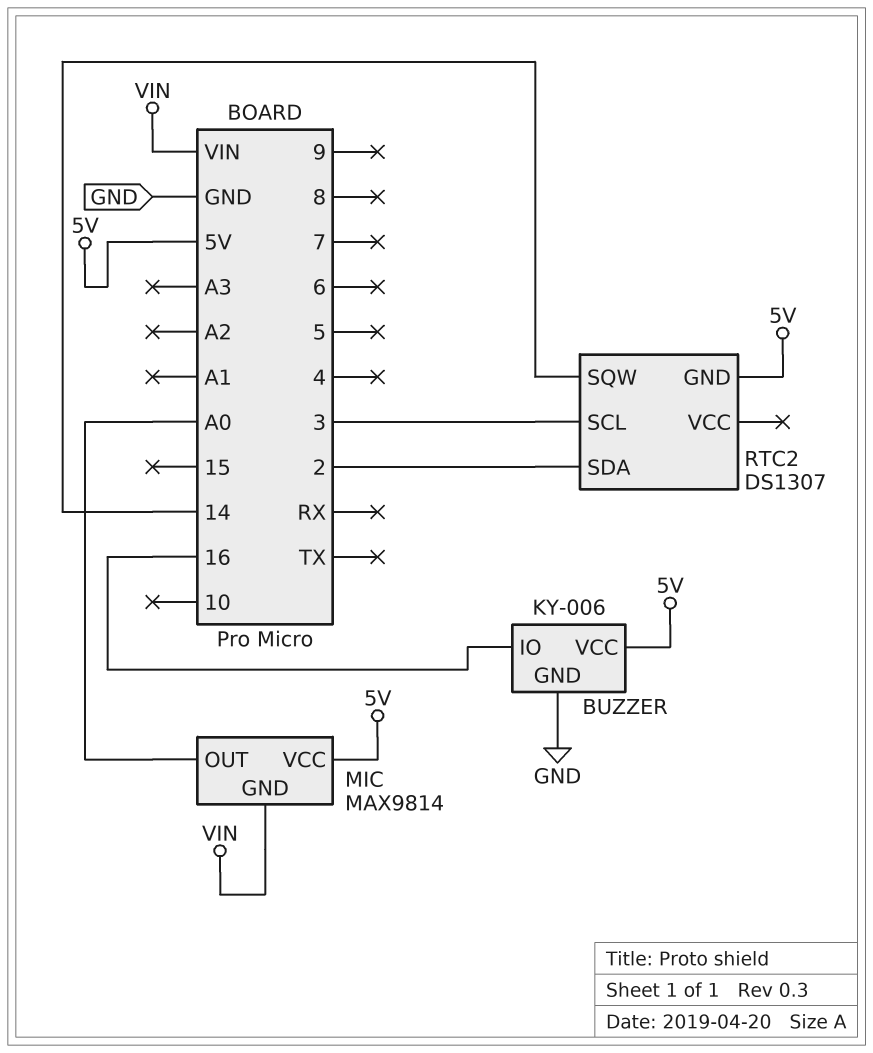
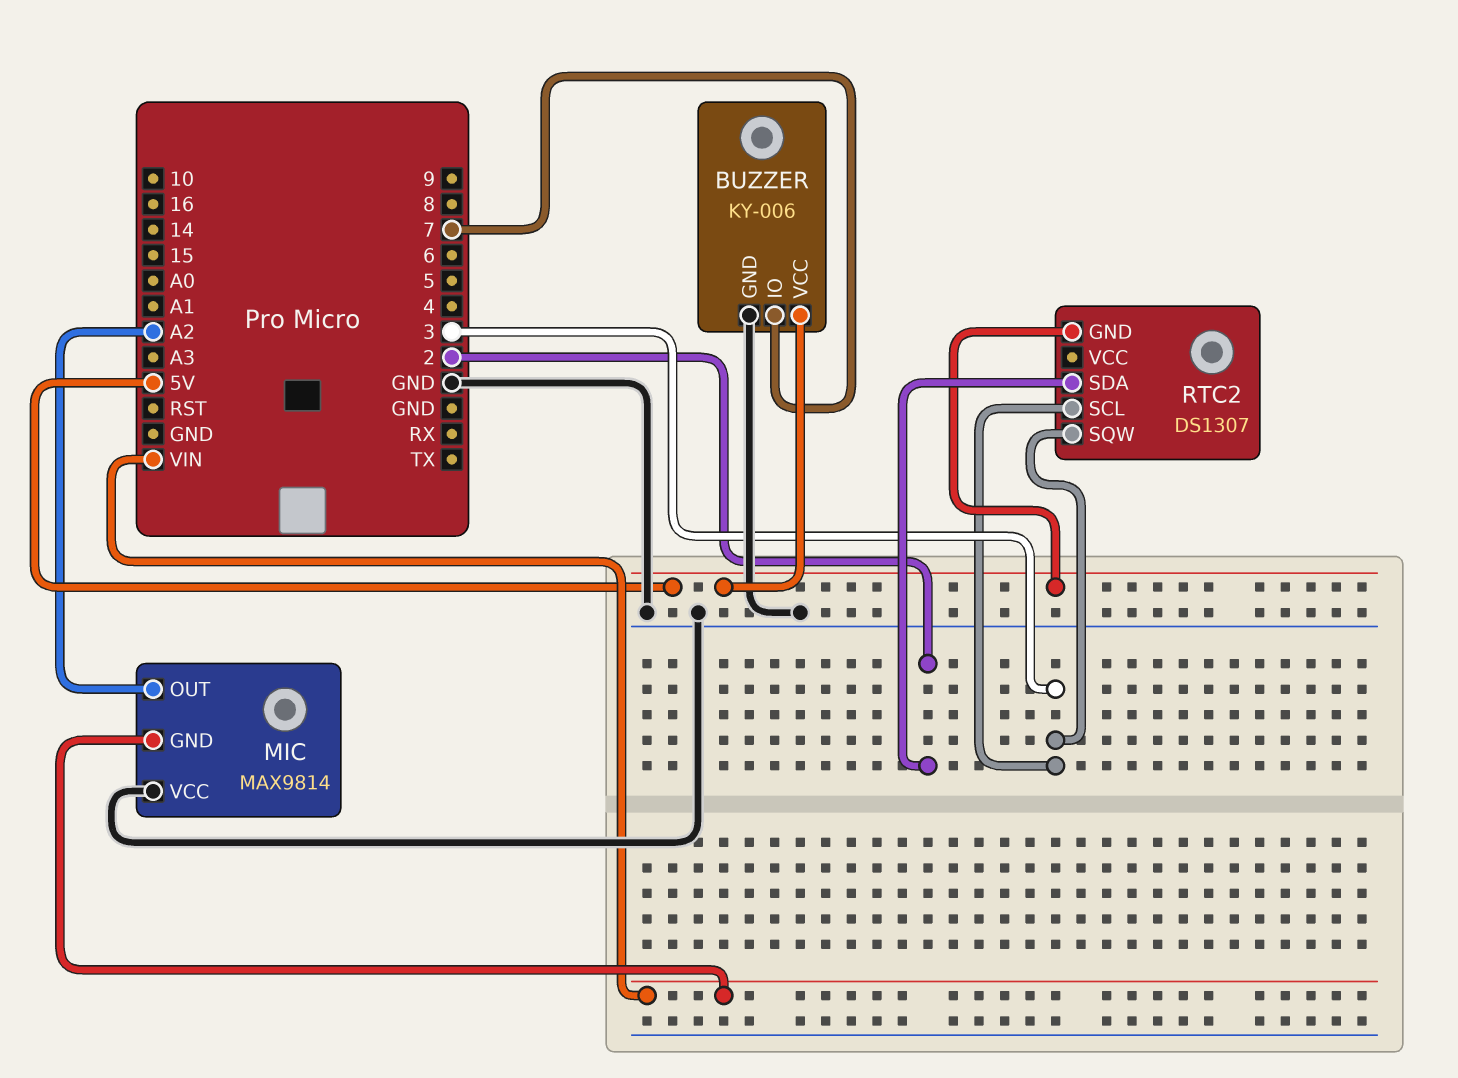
BUZZER pin IO: 16 -> 7
MIC pin OUT: A0 -> A2
MIC pin VCC: 5V -> GND
RTC2 pin SQW: 14 -> 3

